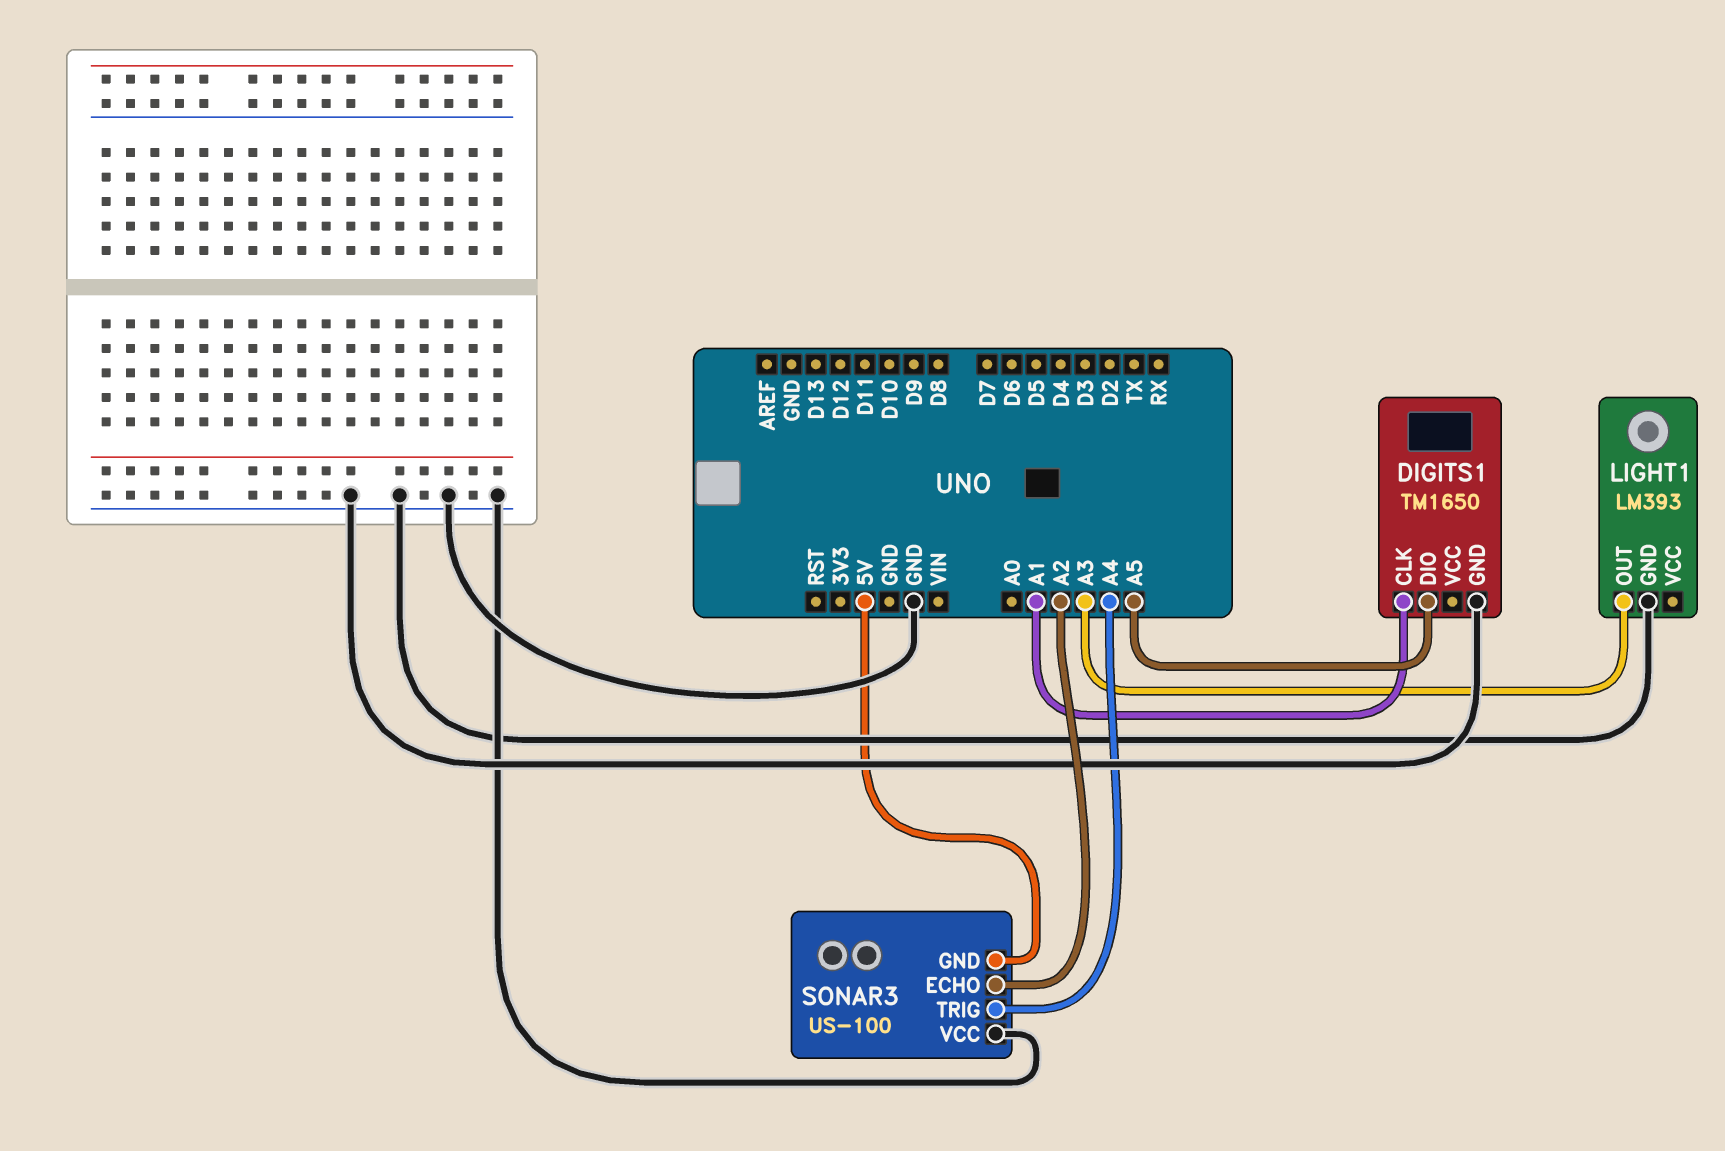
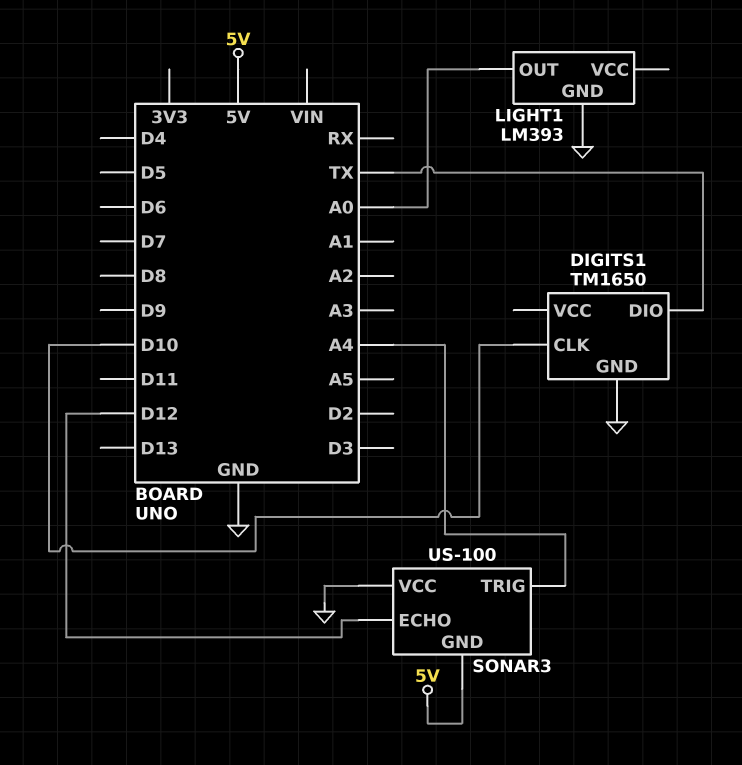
DIGITS1 pin CLK: A1 -> D10
DIGITS1 pin DIO: A5 -> TX
LIGHT1 pin OUT: A3 -> A0
SONAR3 pin ECHO: A2 -> D12

